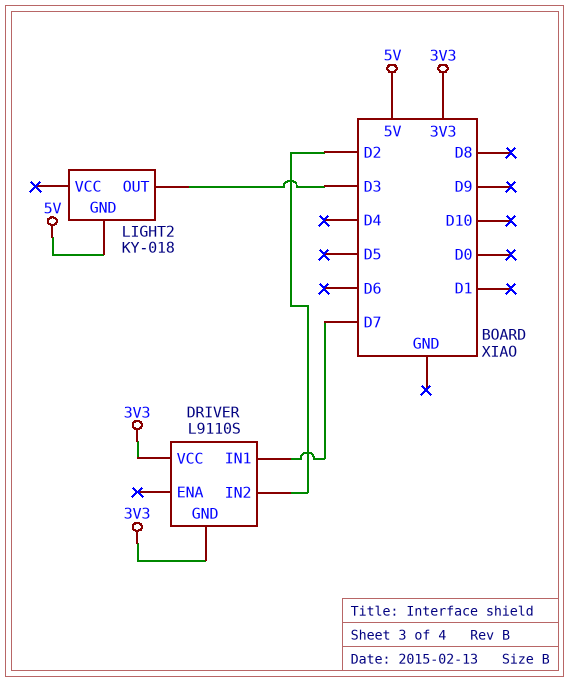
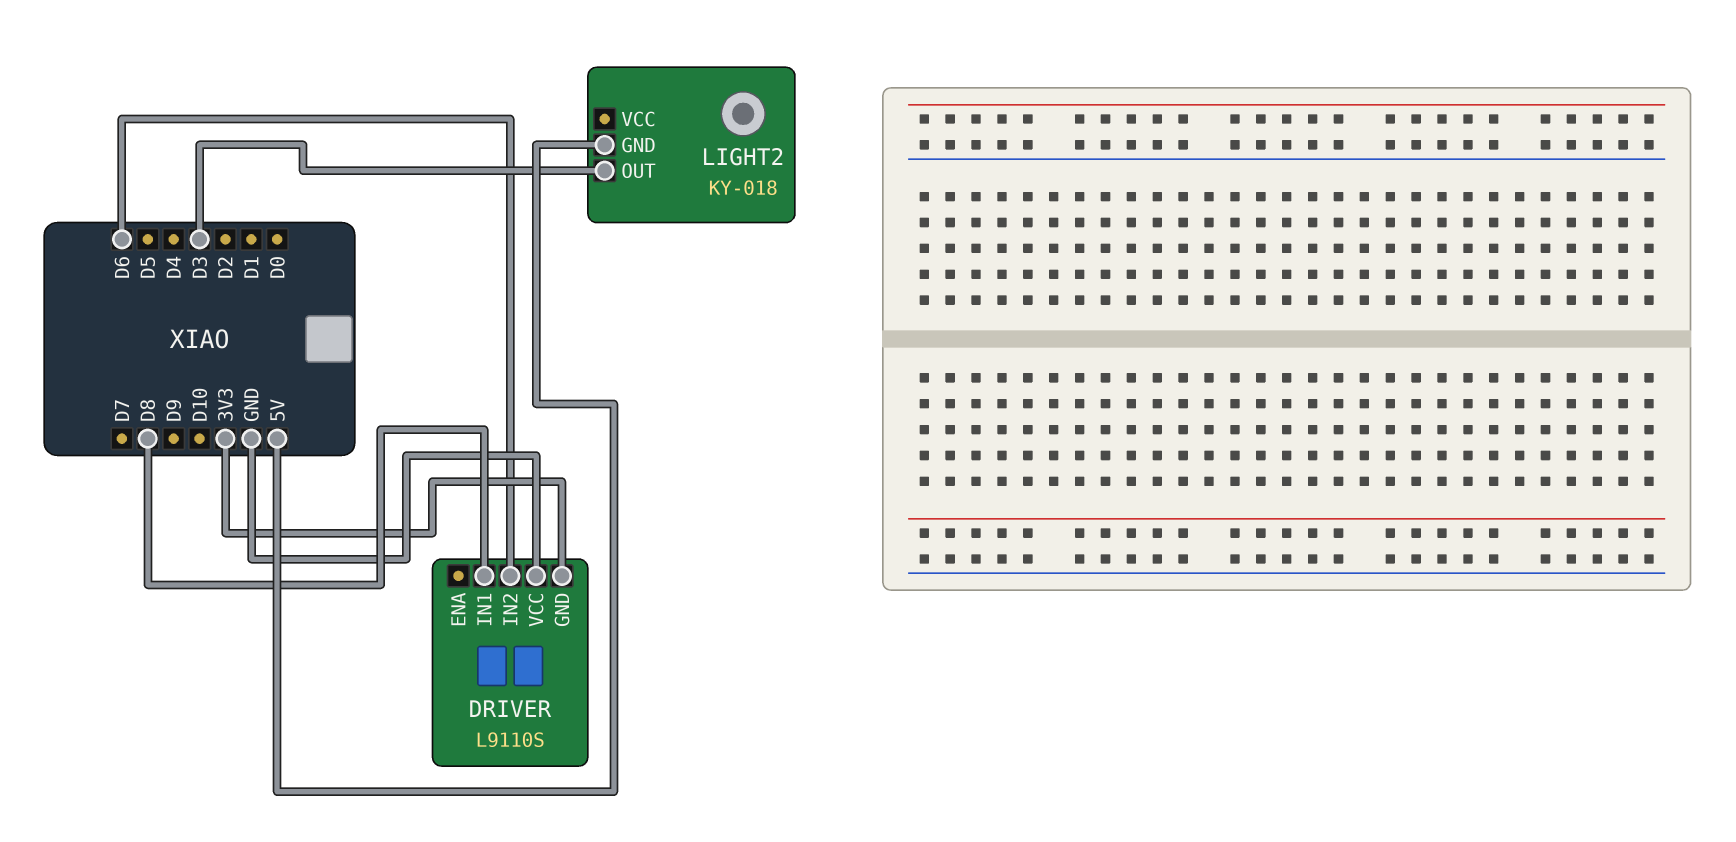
DRIVER pin IN1: D7 -> D8
DRIVER pin IN2: D2 -> D6
DRIVER pin VCC: 3V3 -> GND

